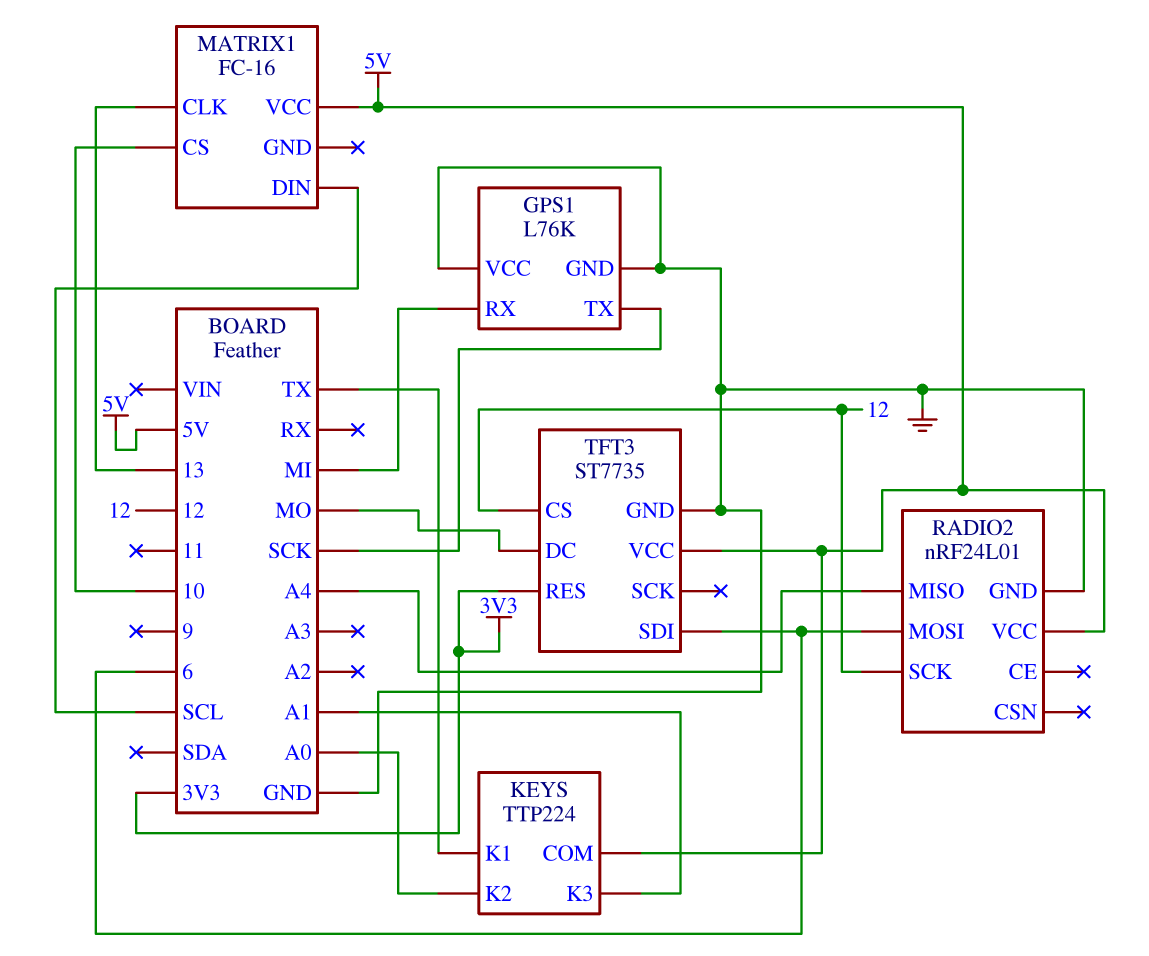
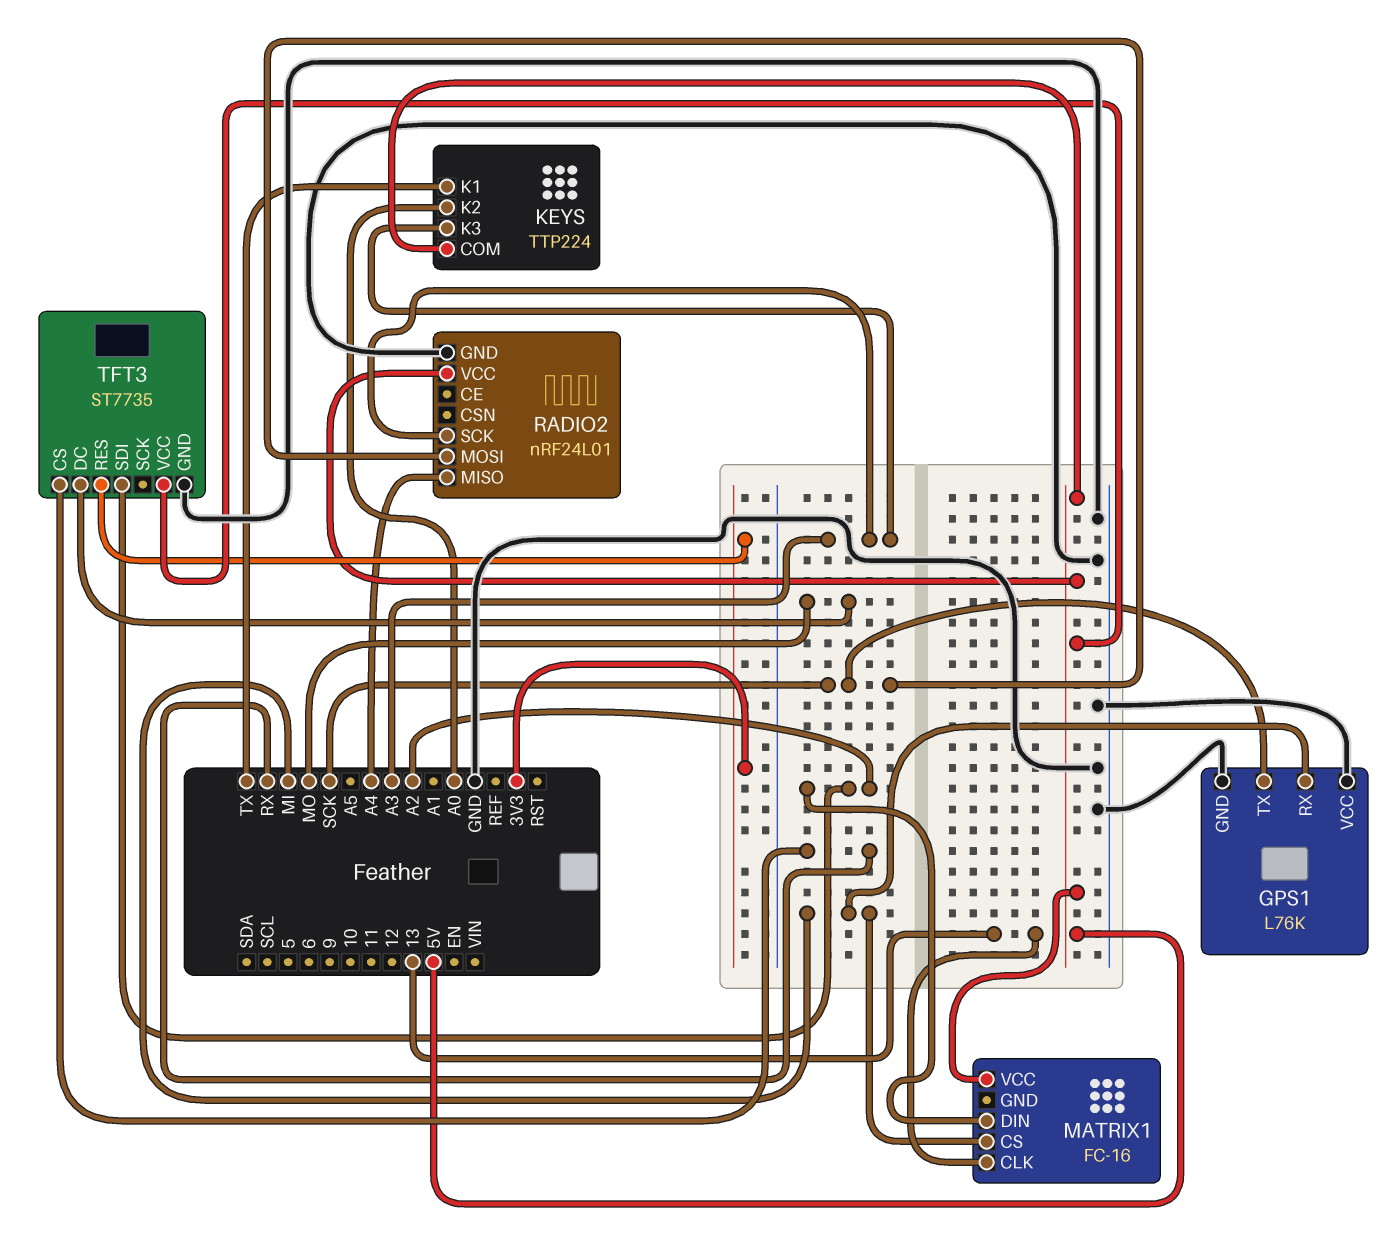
KEYS pin K3: A1 -> A3
MATRIX1 pin CS: 10 -> MI
MATRIX1 pin DIN: SCL -> A2
RADIO2 pin MOSI: 6 -> SCK
RADIO2 pin SCK: 12 -> A3
TFT3 pin CS: 12 -> RX
TFT3 pin SDI: 6 -> A2

